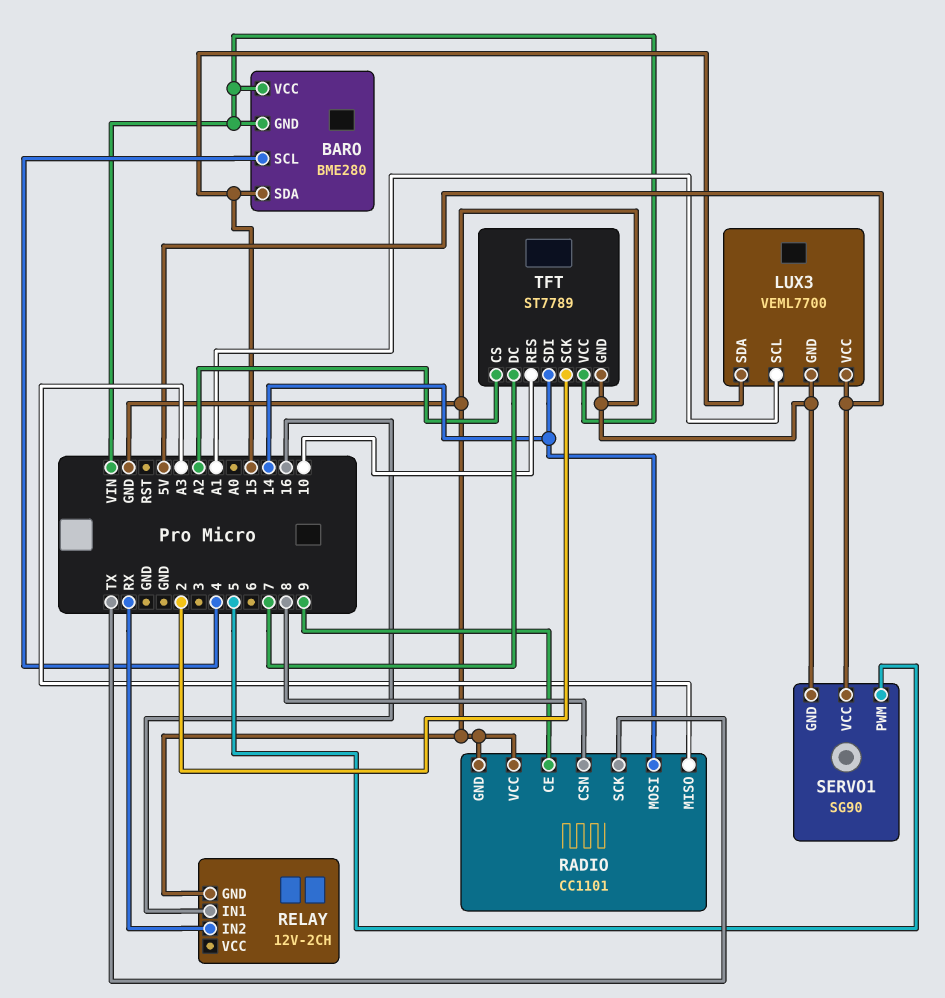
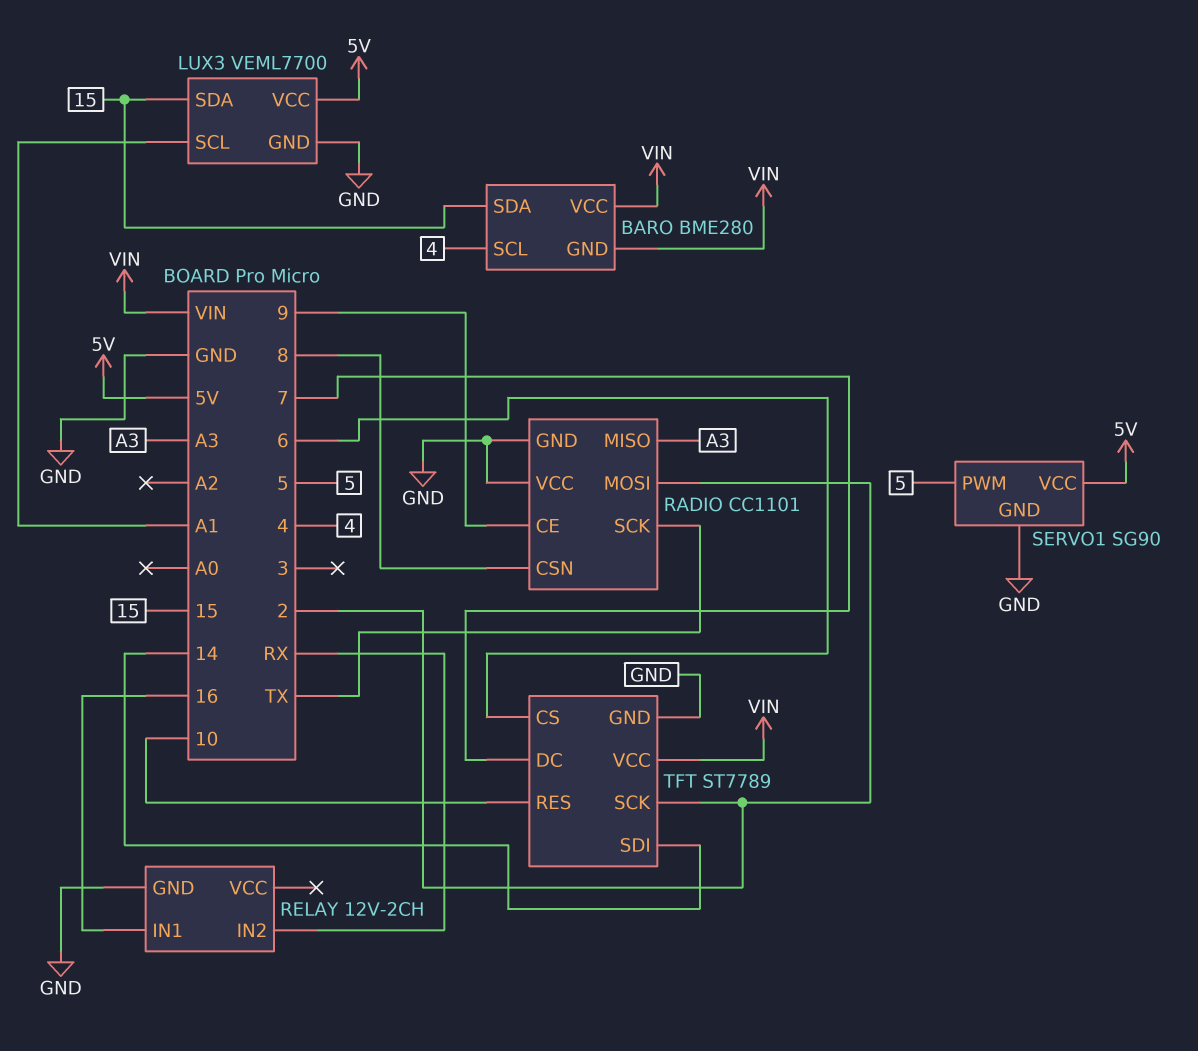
RADIO pin MOSI: 14 -> 2
TFT pin CS: A2 -> 6

